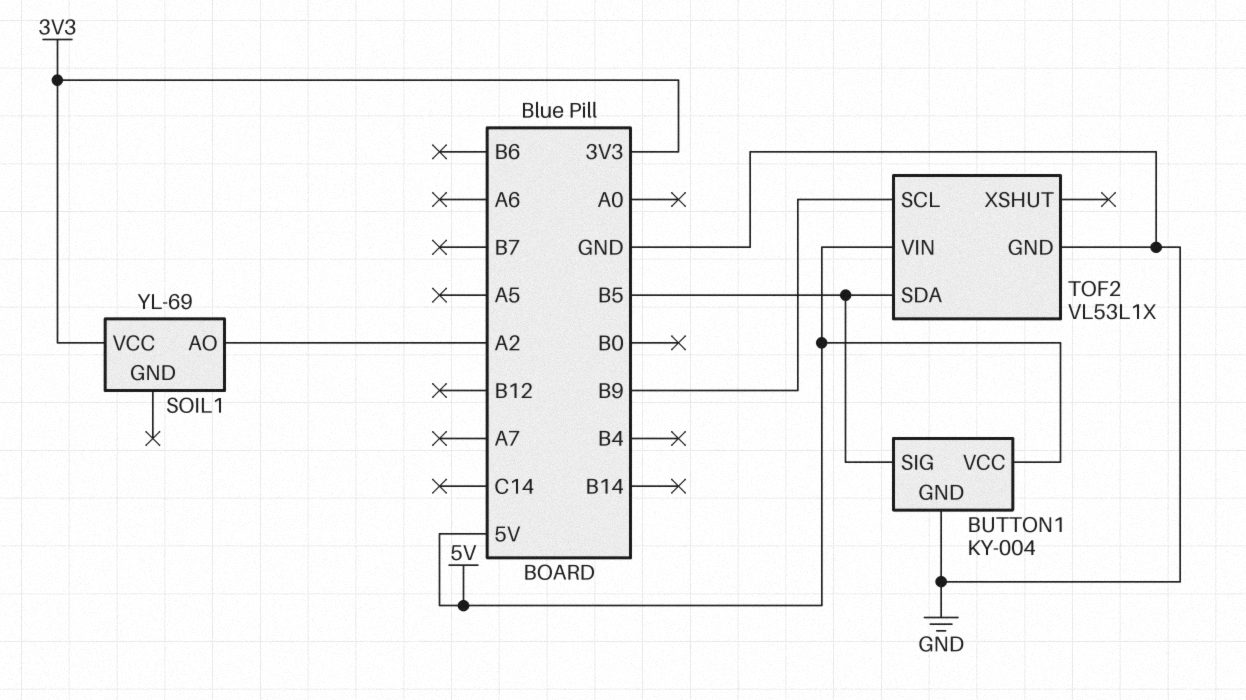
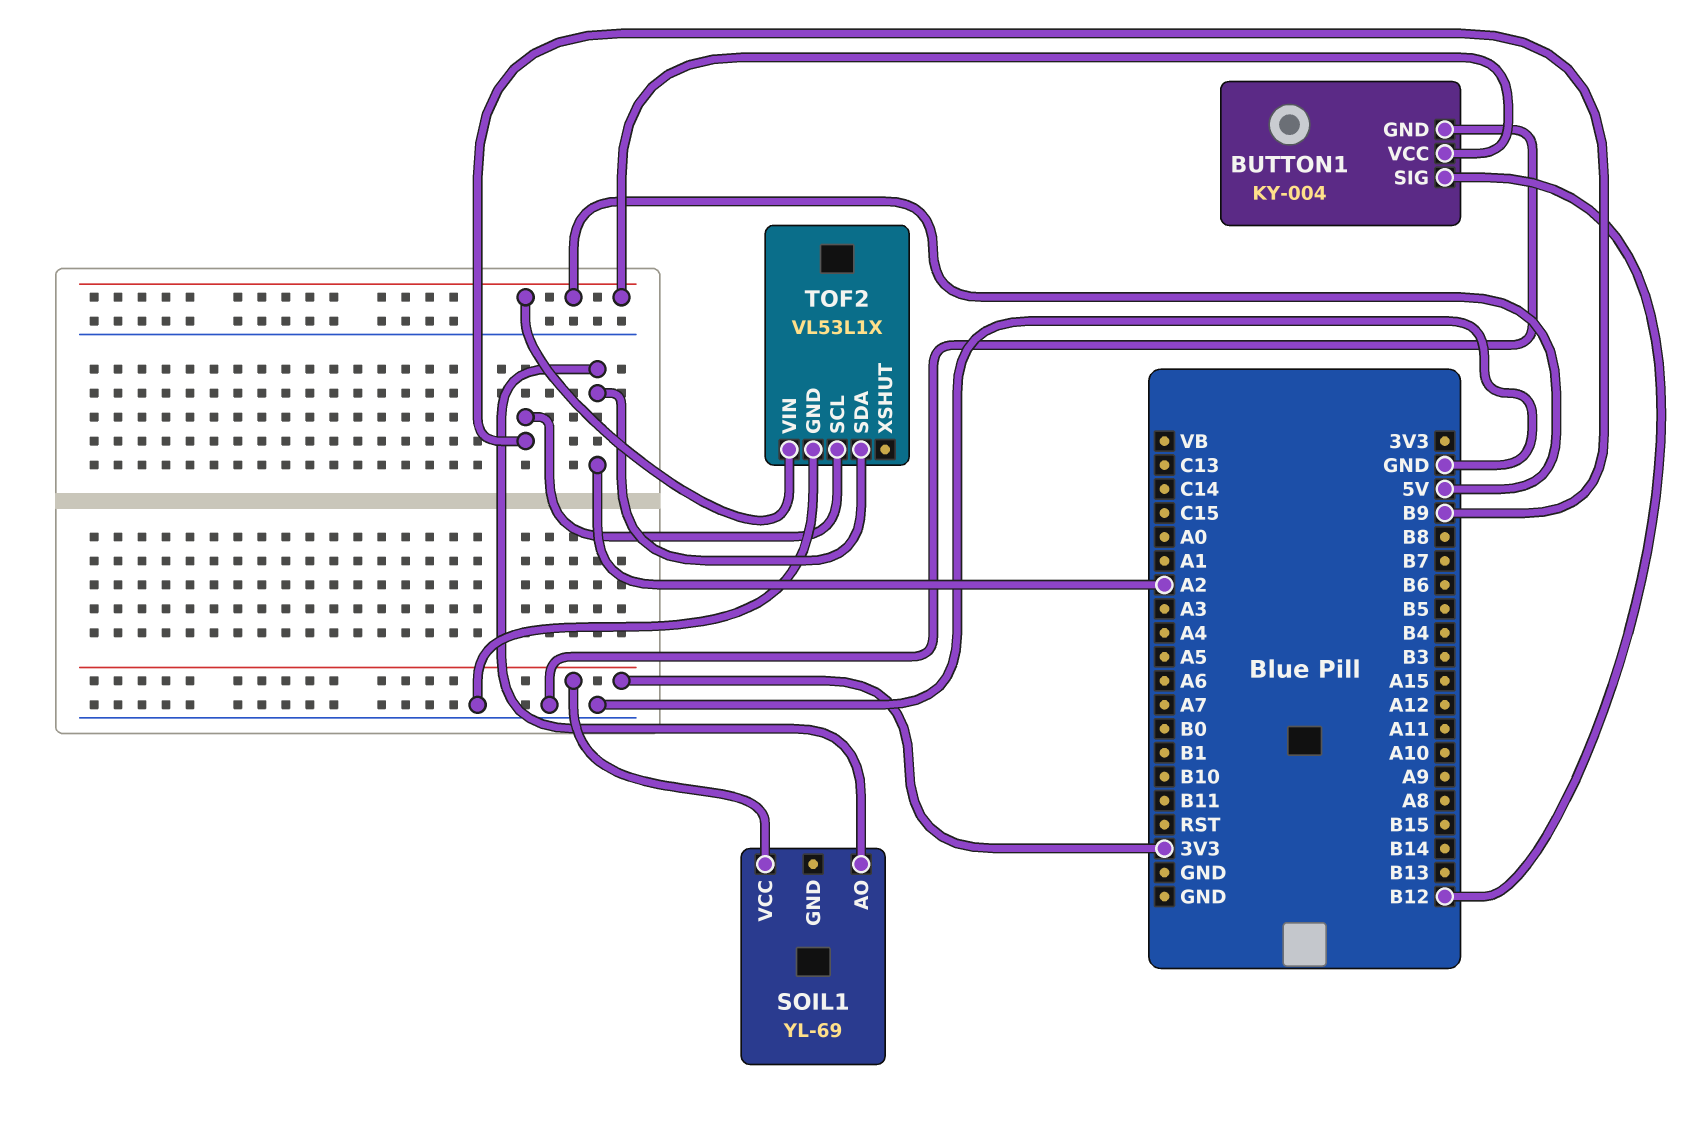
BUTTON1 pin SIG: B5 -> B12
TOF2 pin SDA: B5 -> A2

